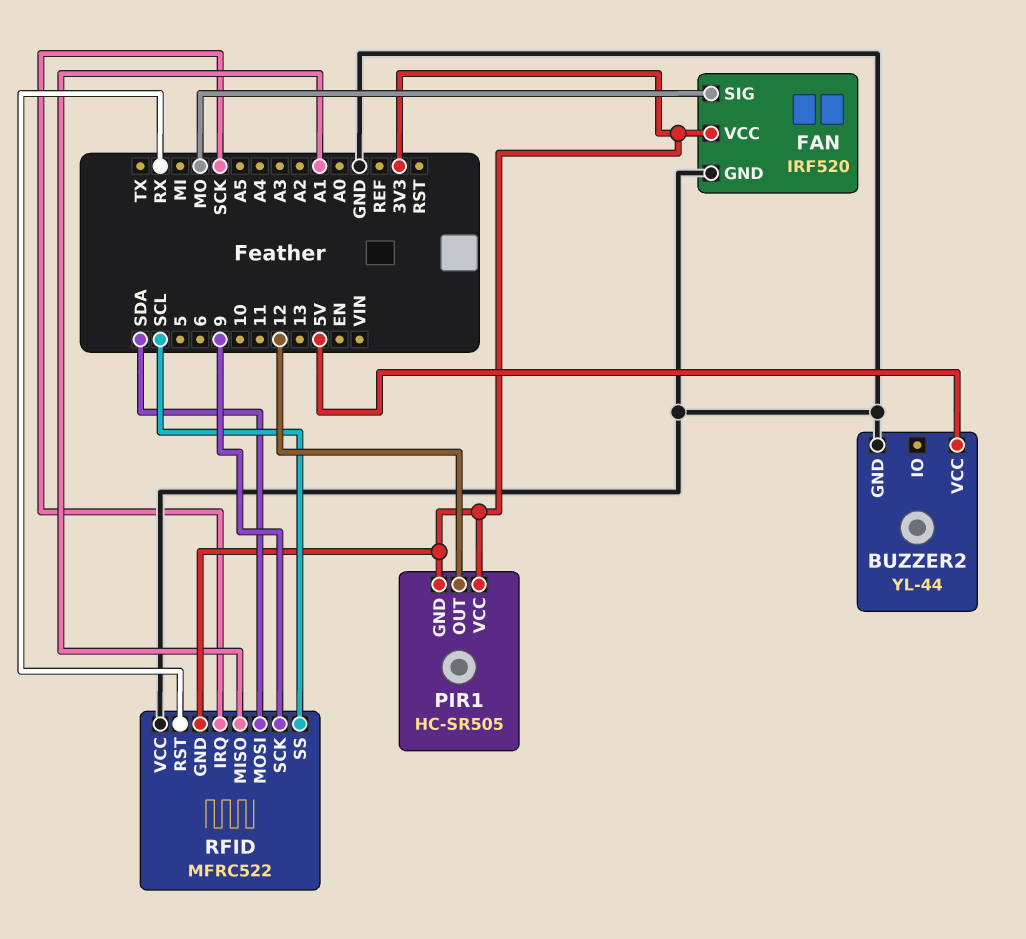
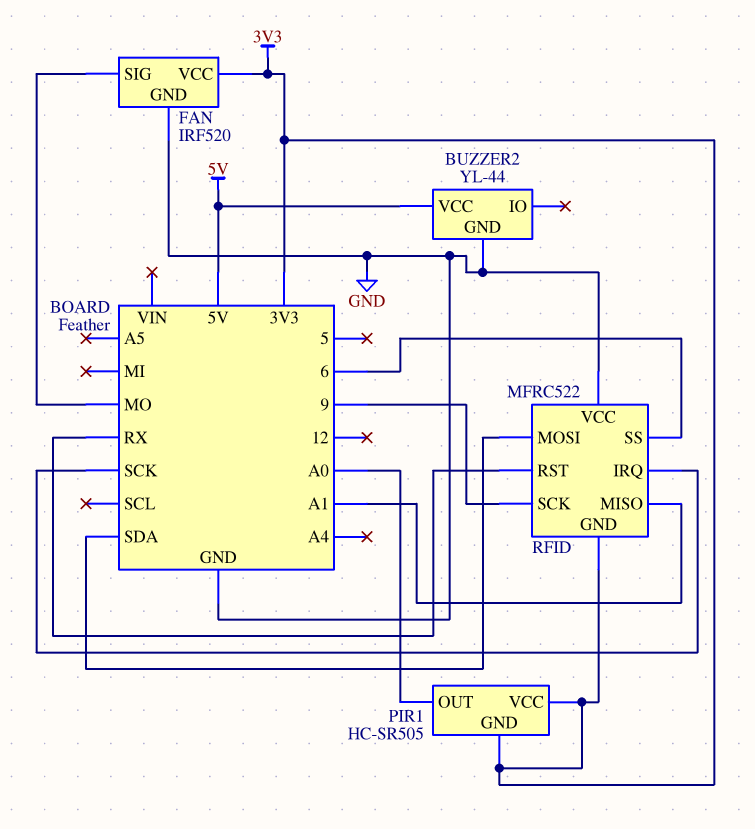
PIR1 pin OUT: 12 -> A0
RFID pin SS: SCL -> 6

